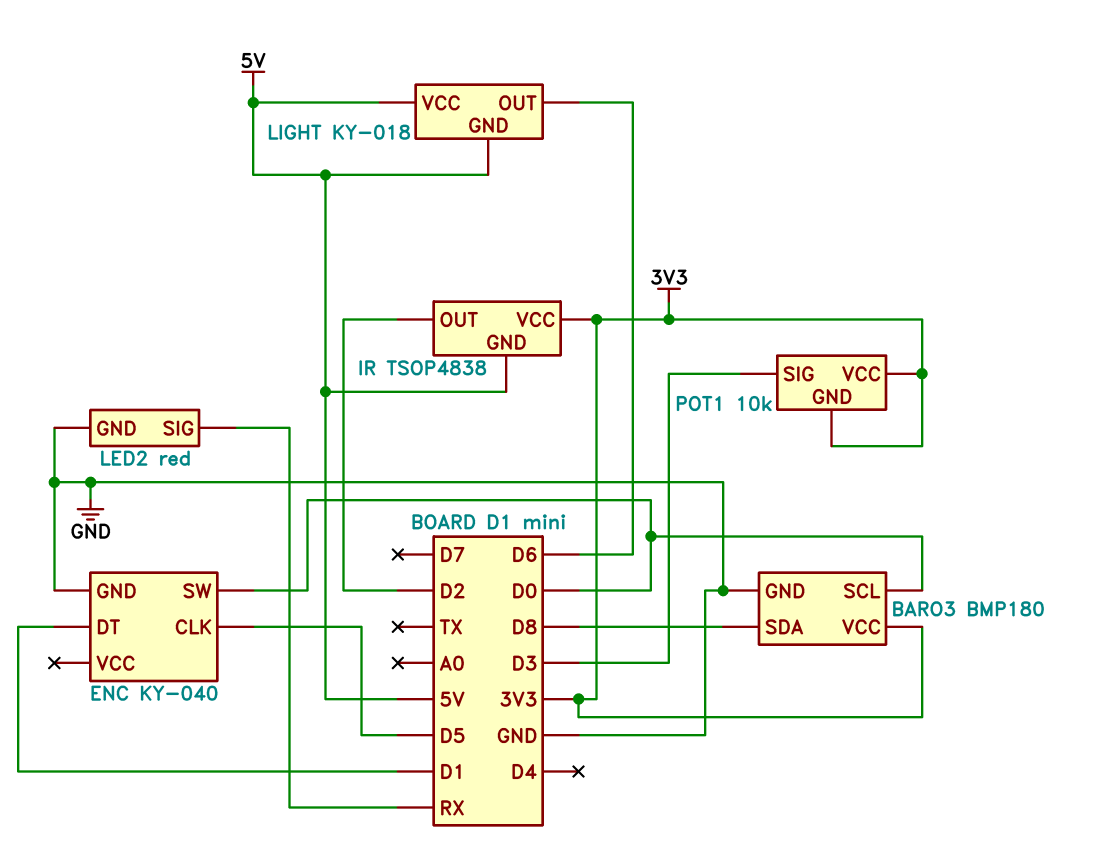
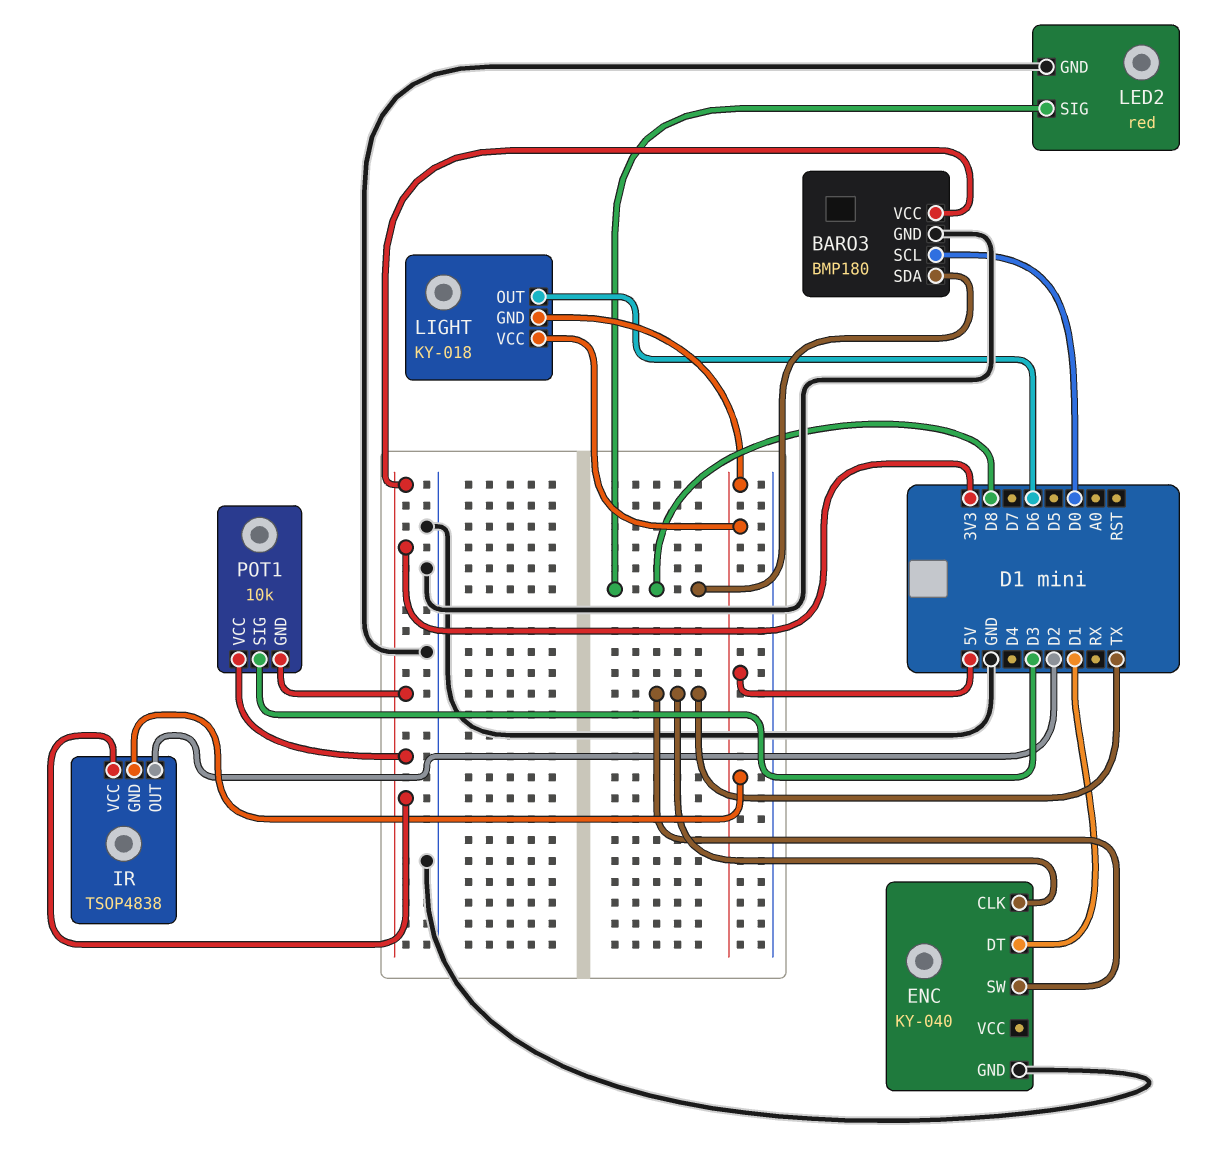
ENC pin CLK: D5 -> TX
ENC pin SW: D0 -> TX
LED2 pin SIG: RX -> D8

